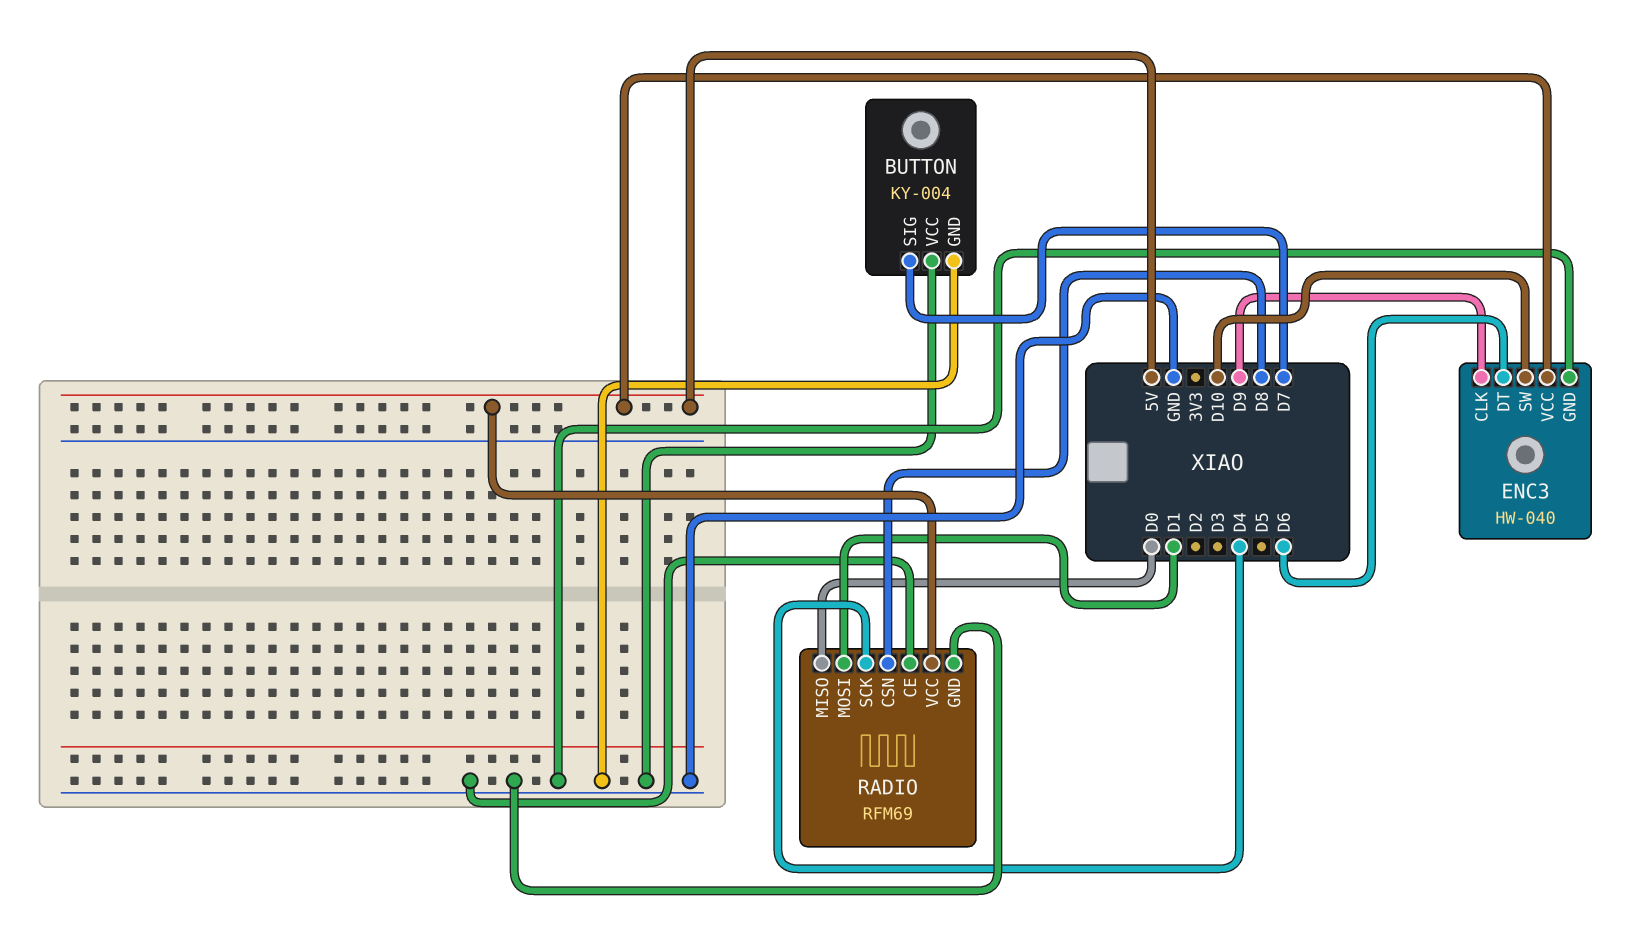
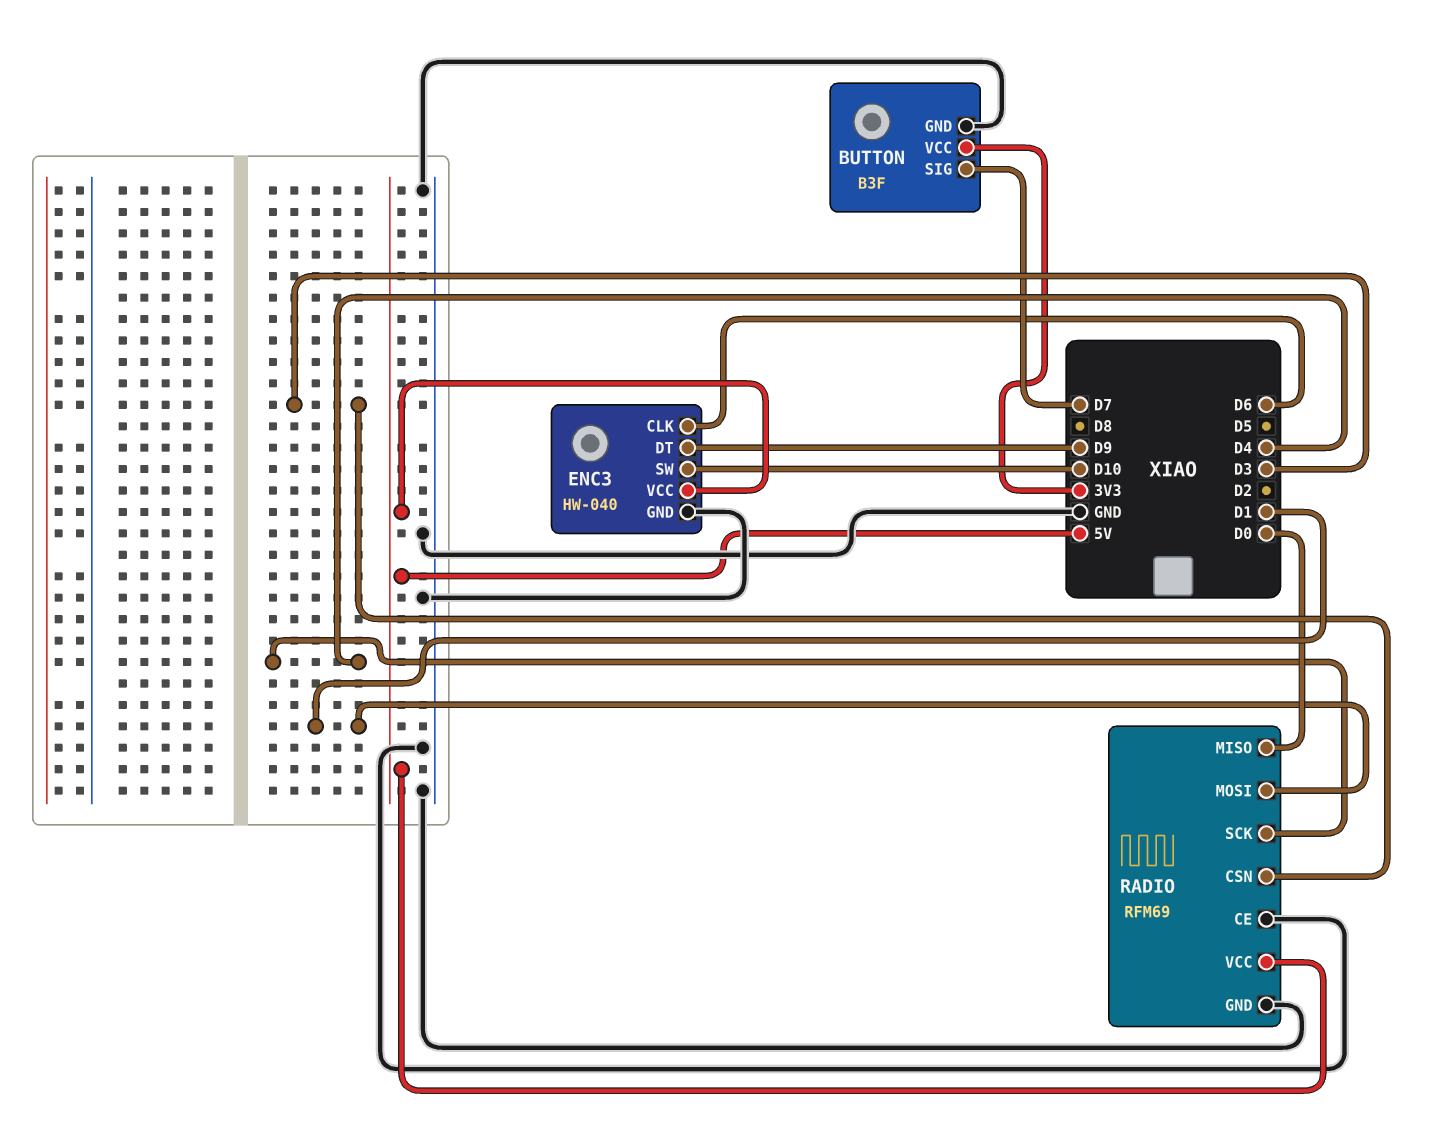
BUTTON: KY-004 -> B3F
BUTTON pin VCC: GND -> 3V3
ENC3 pin CLK: D9 -> D6
ENC3 pin DT: D6 -> D9
RADIO pin CSN: D8 -> D3

